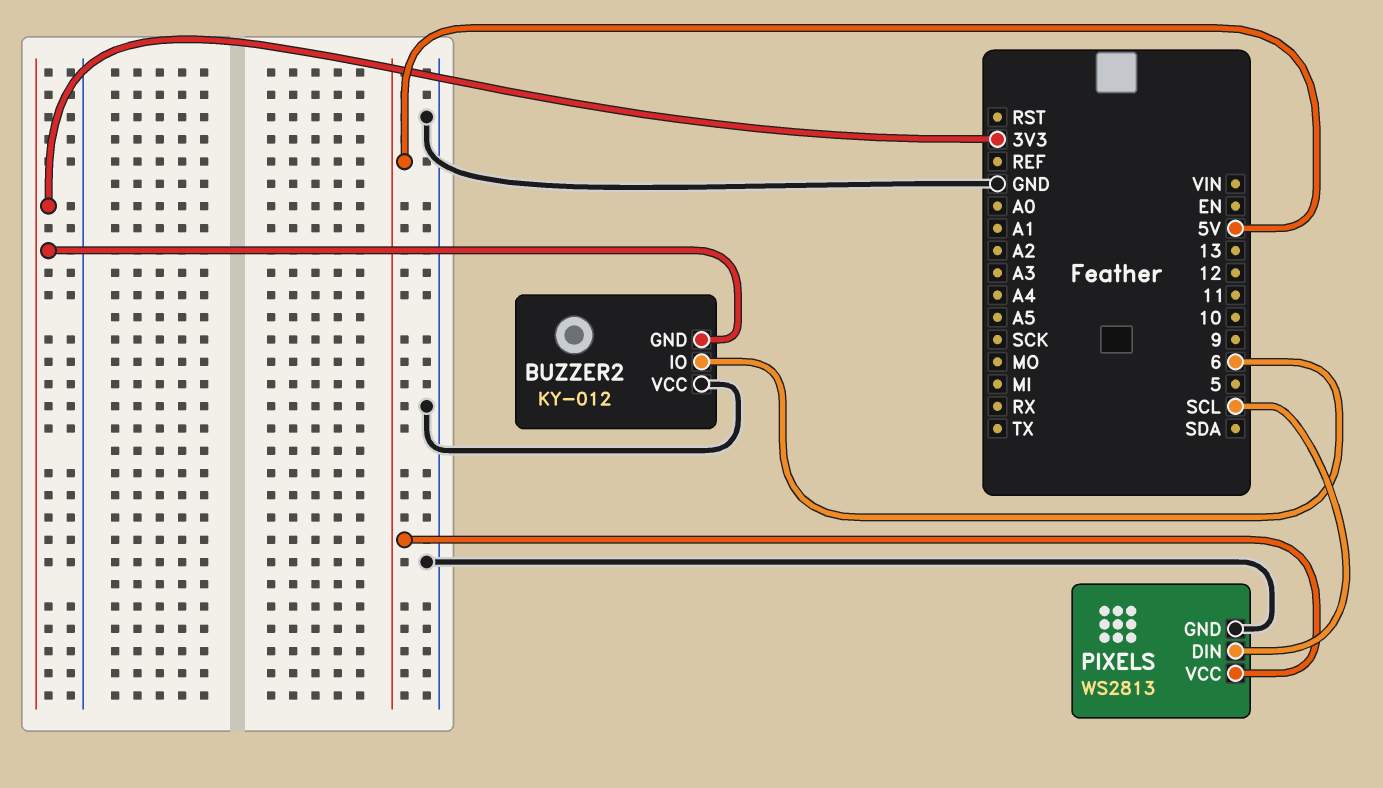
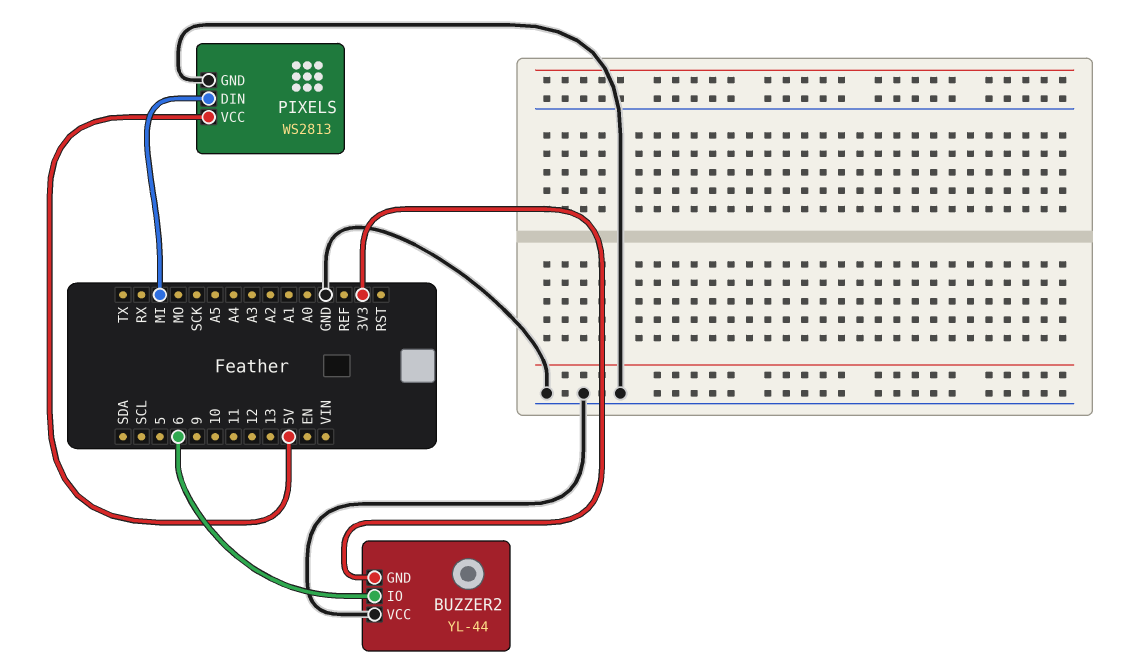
BUZZER2: KY-012 -> YL-44
PIXELS pin DIN: SCL -> MI

